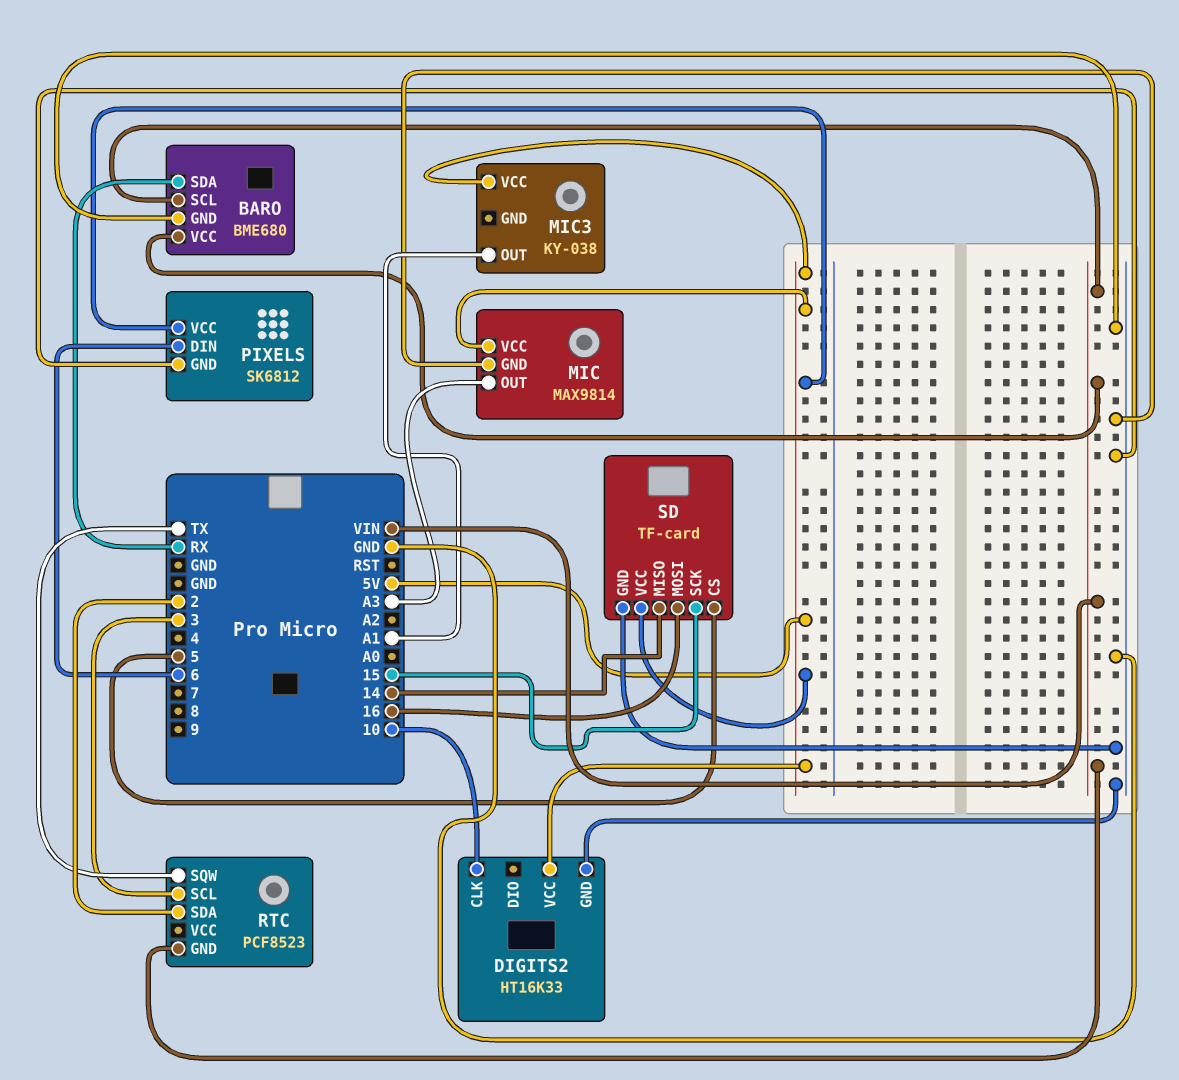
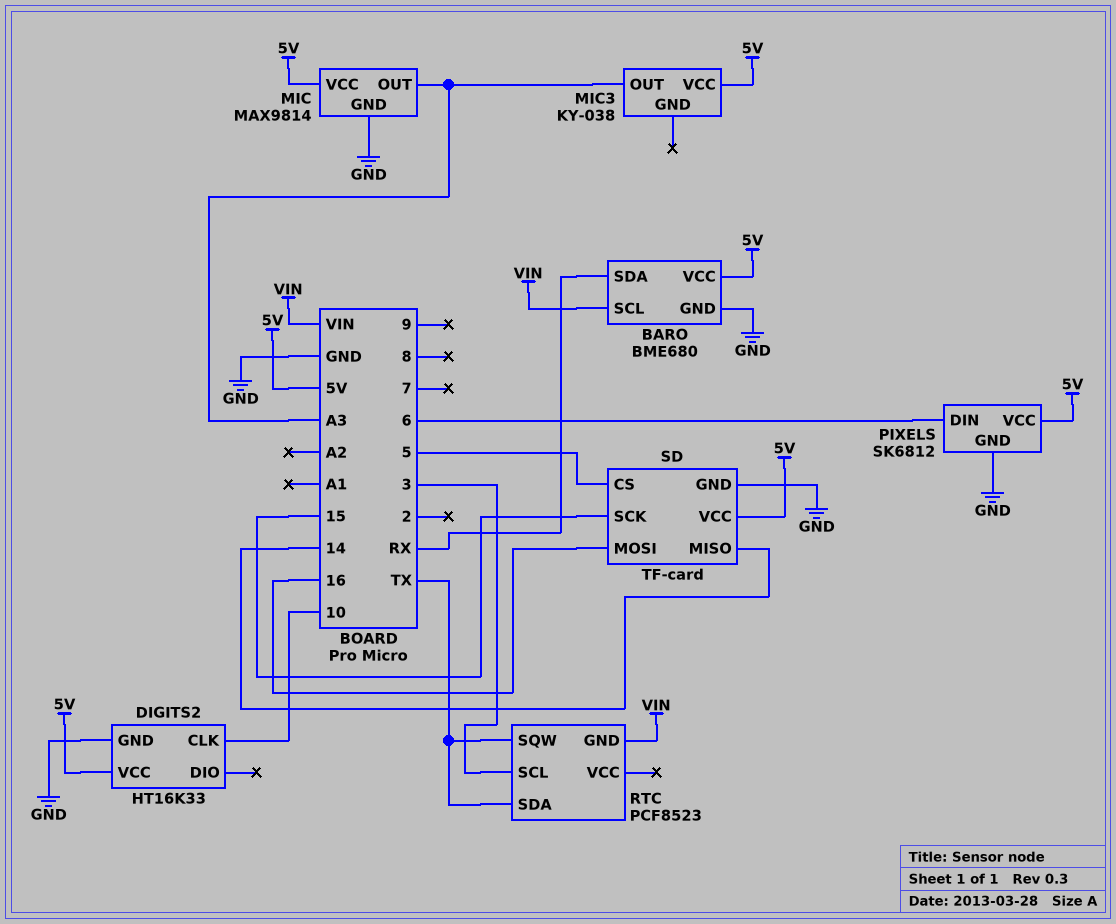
BARO pin VCC: VIN -> 5V
MIC3 pin OUT: A1 -> A3
RTC pin SDA: 2 -> TX

